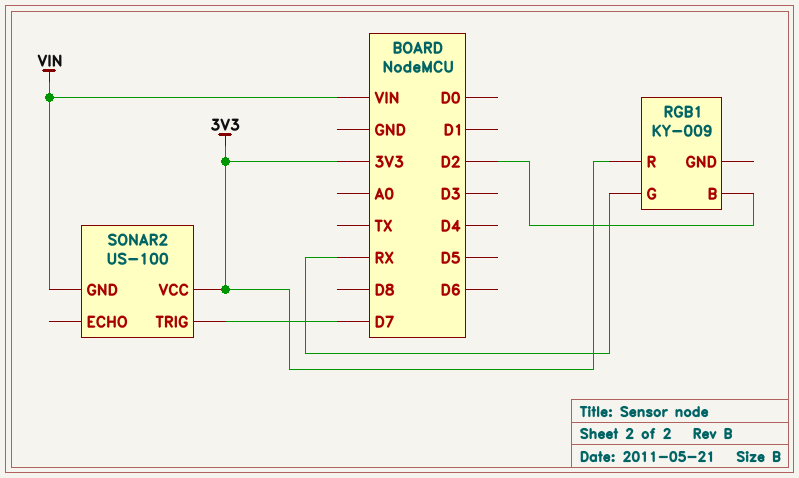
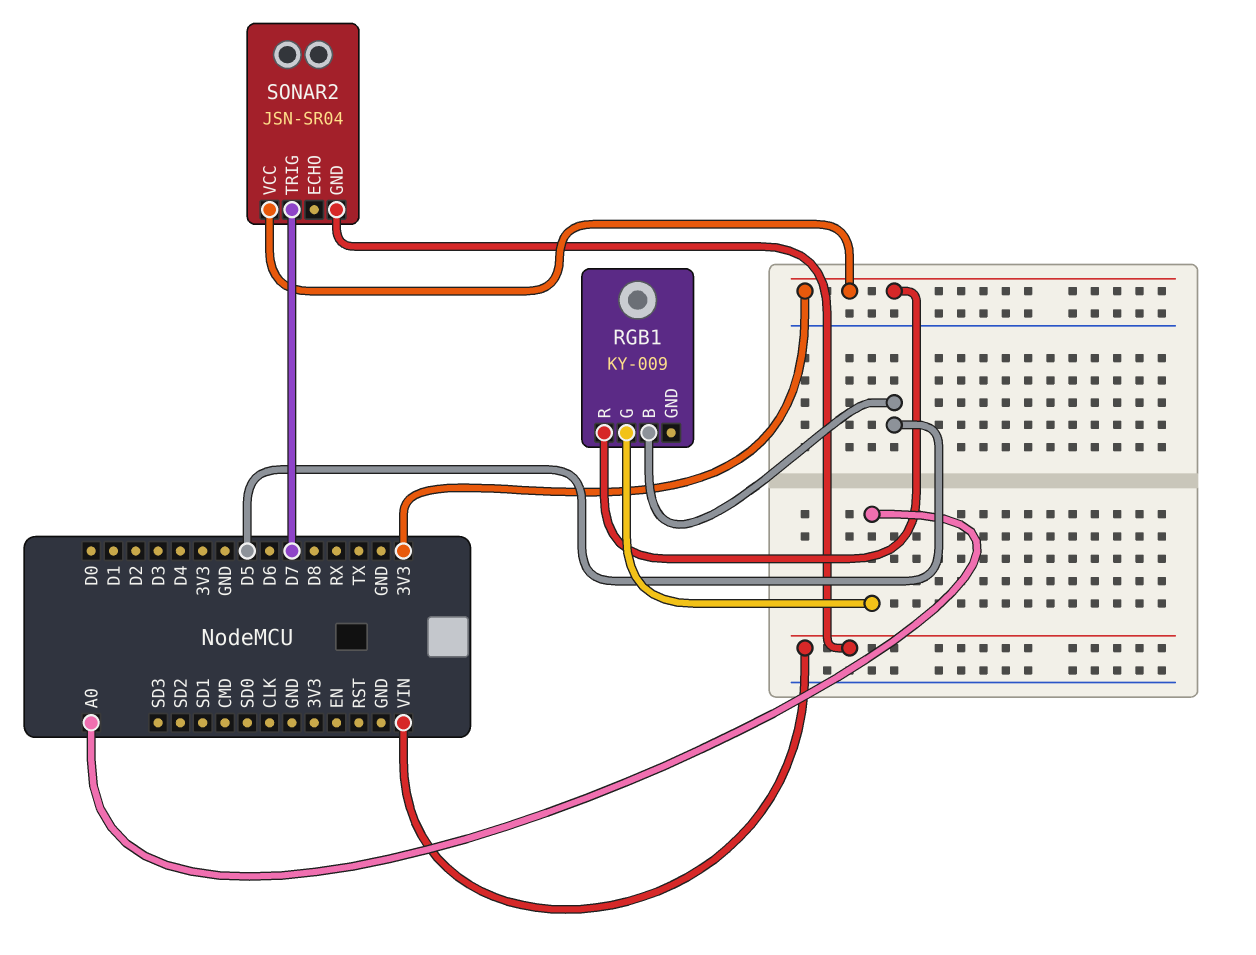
RGB1 pin B: D2 -> D5
RGB1 pin G: RX -> A0
SONAR2: US-100 -> JSN-SR04

